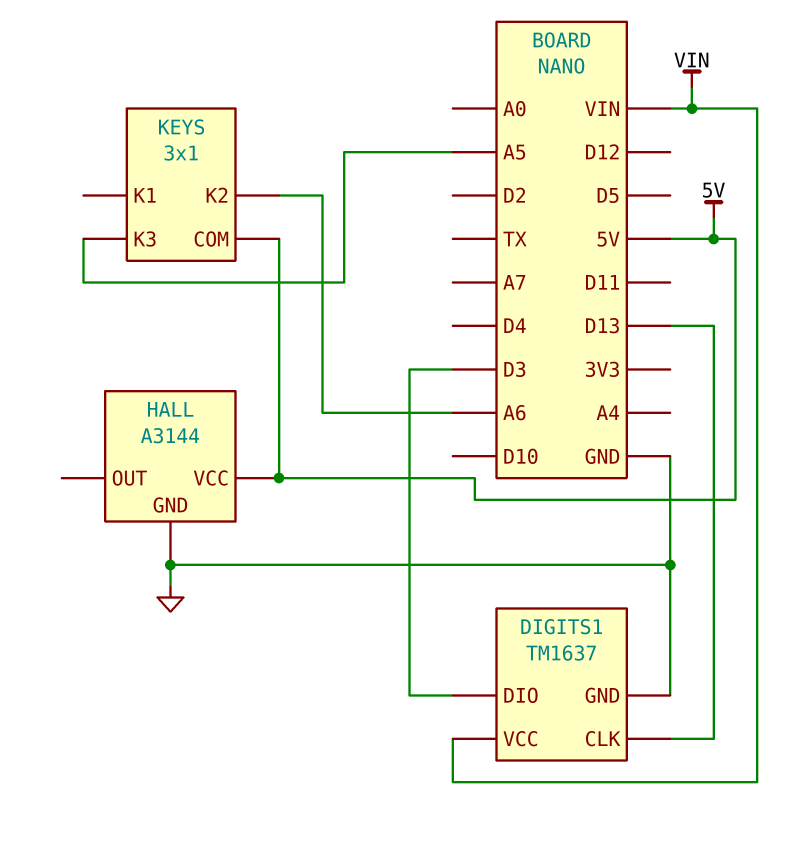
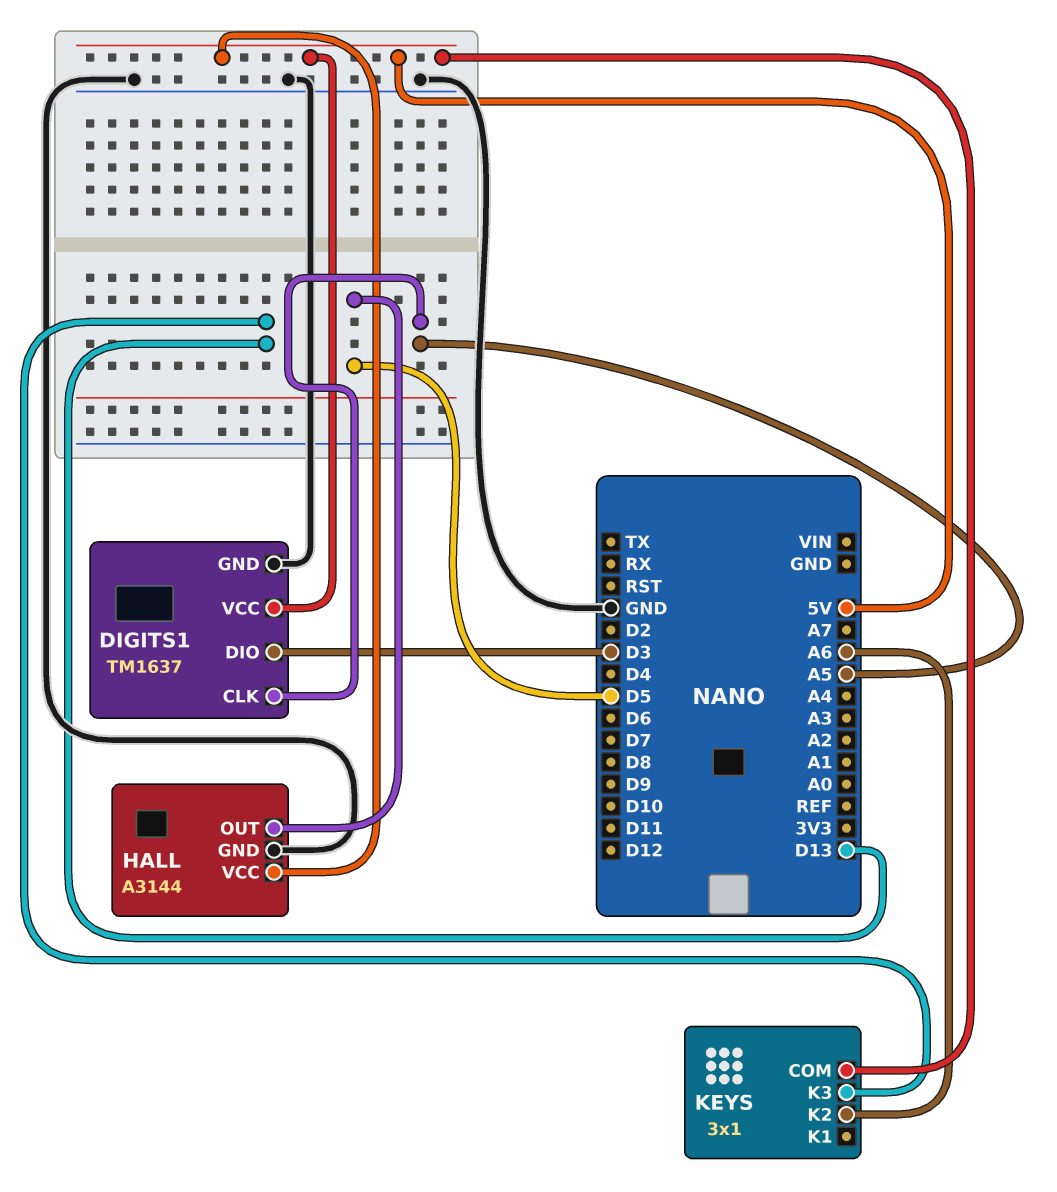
DIGITS1 pin CLK: D13 -> A5
DIGITS1 pin VCC: VIN -> 5V
HALL pin OUT: none -> D5
KEYS pin K3: A5 -> D13

